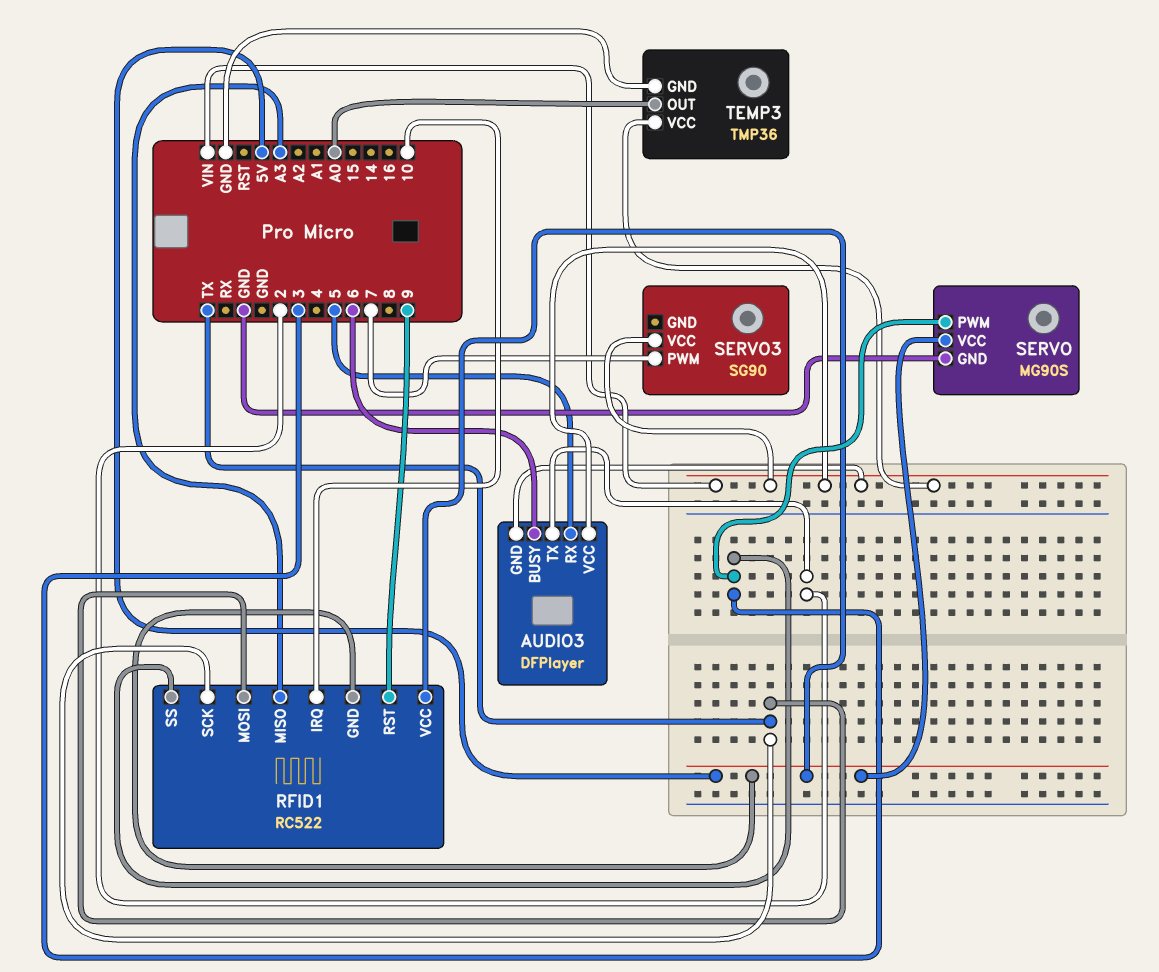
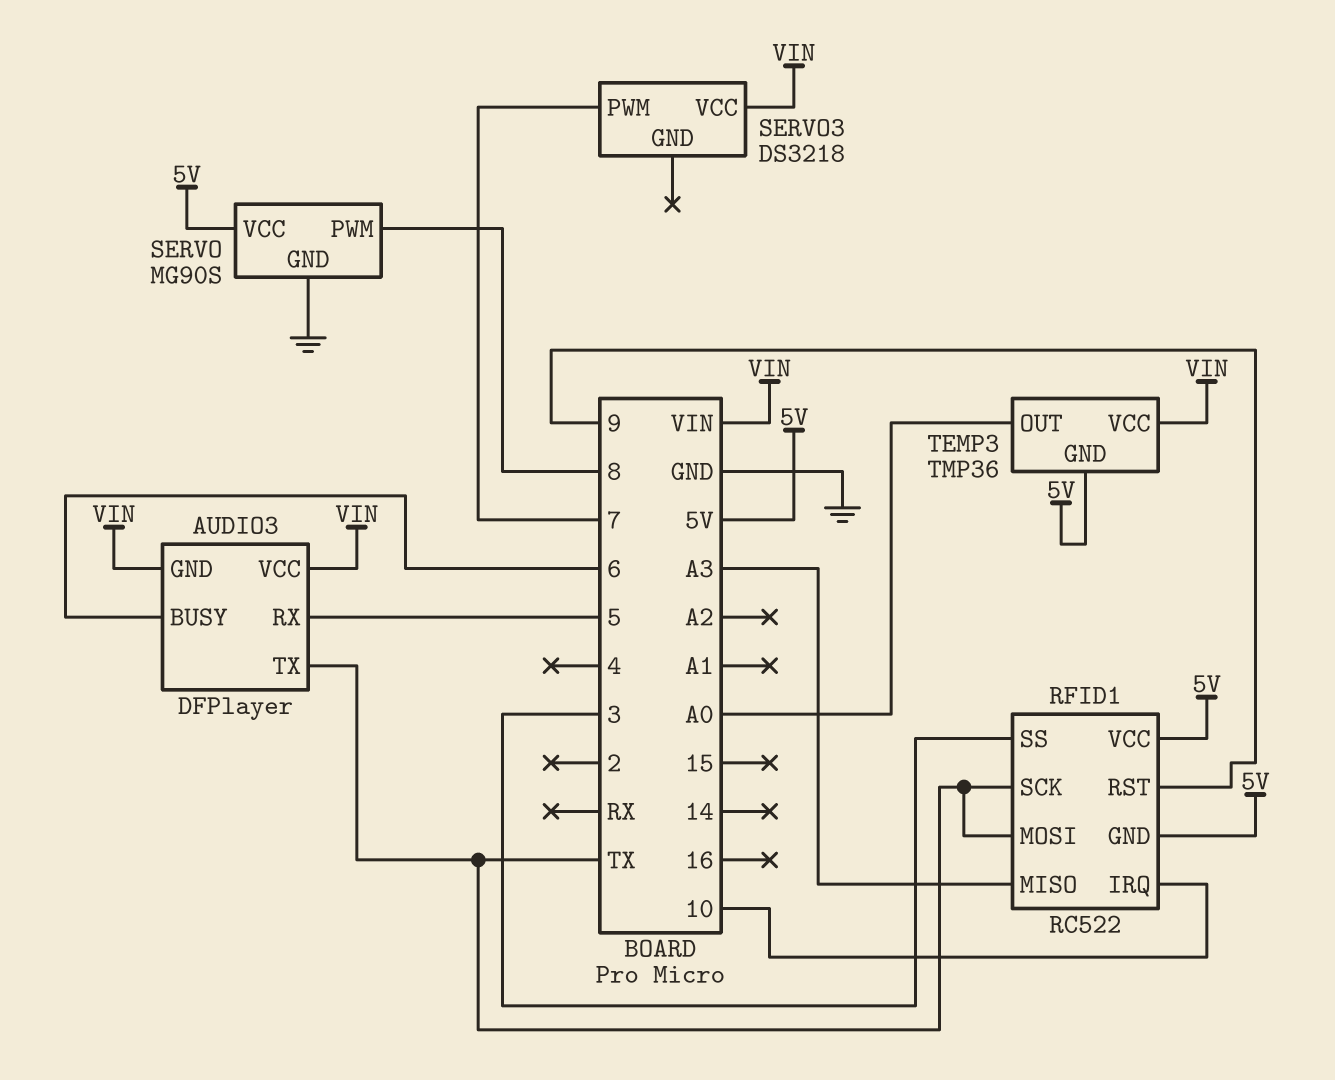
AUDIO3 pin TX: 2 -> TX
SERVO pin PWM: 3 -> 8
SERVO3: SG90 -> DS3218
TEMP3 pin GND: GND -> 5V

